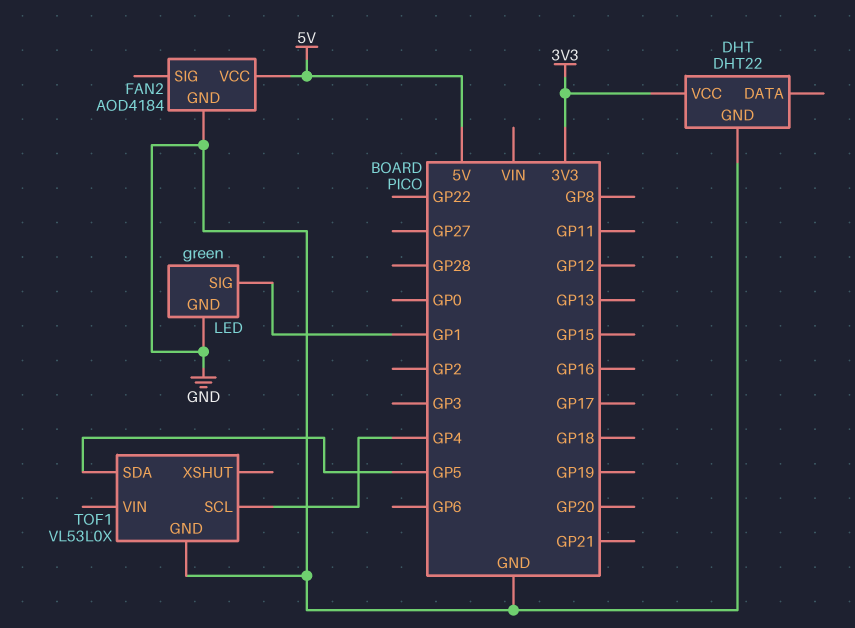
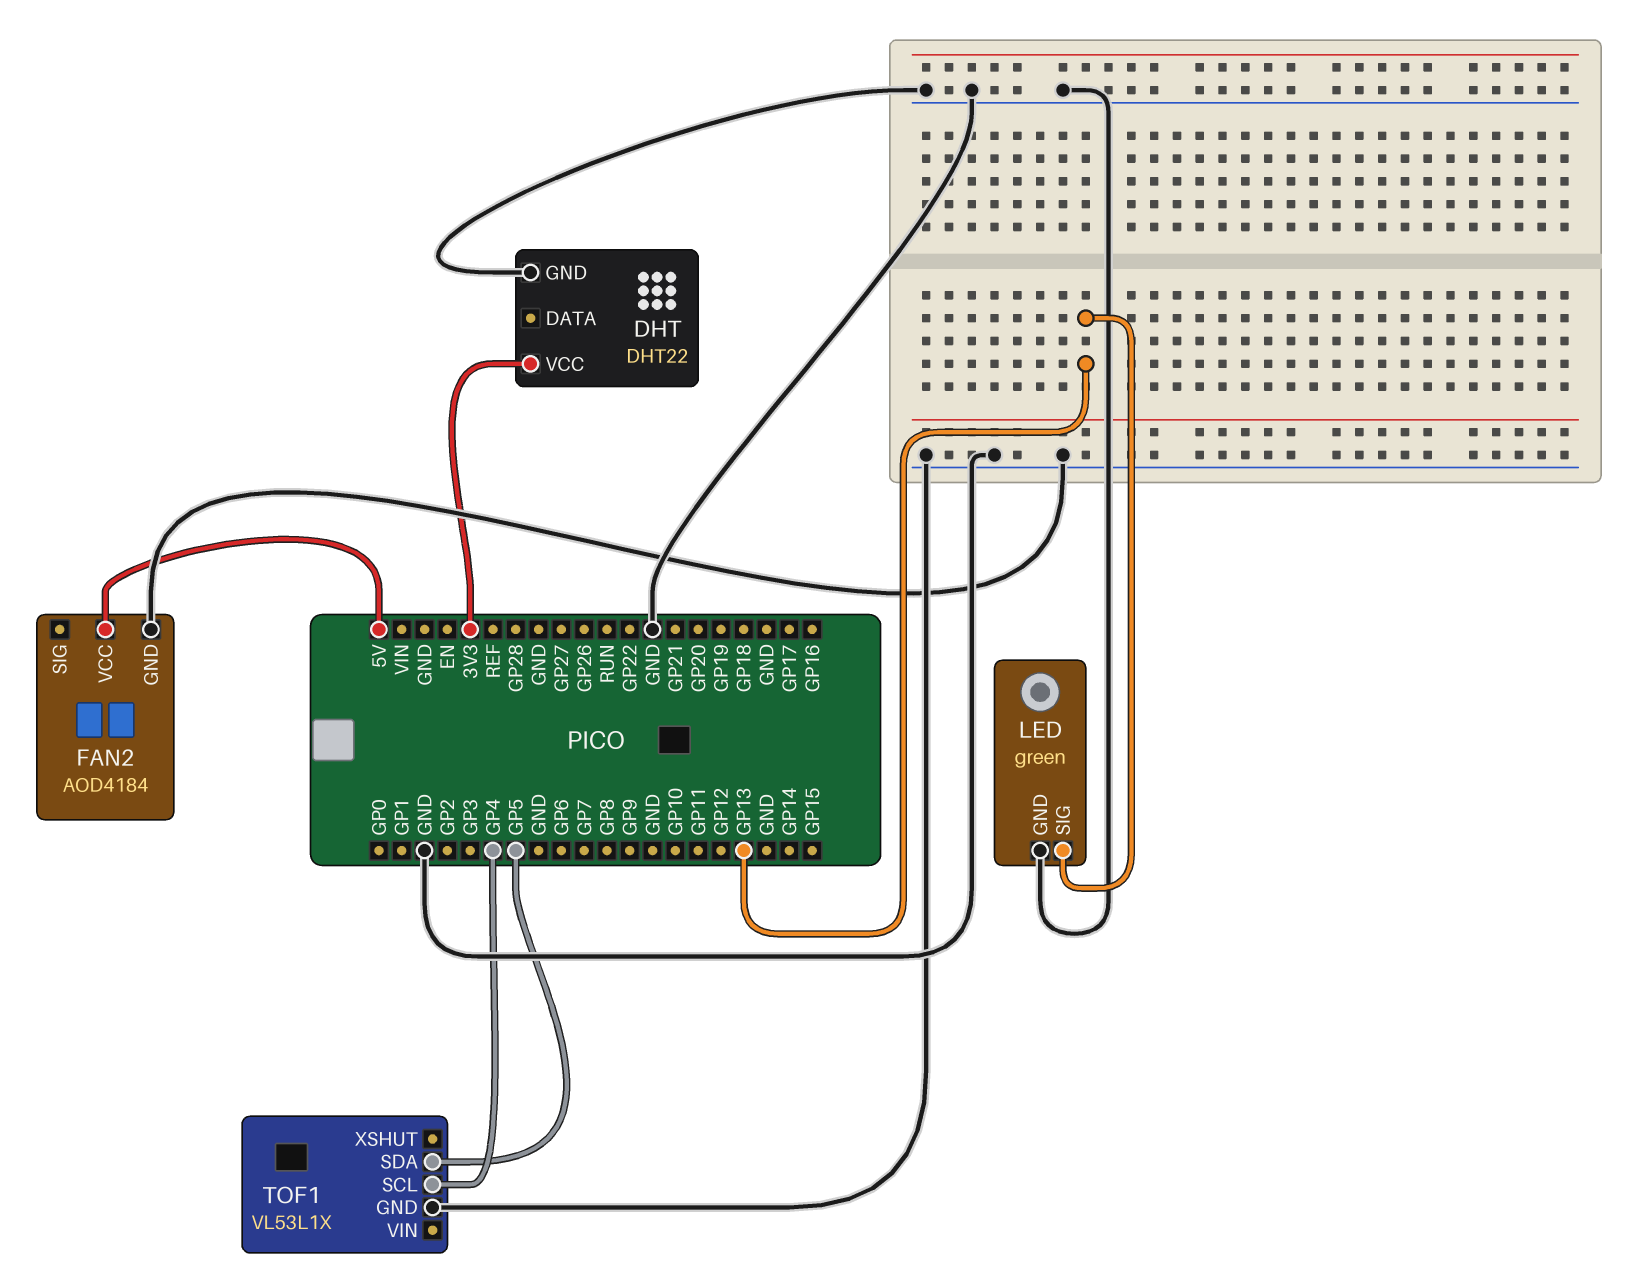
LED pin SIG: GP1 -> GP13
TOF1: VL53L0X -> VL53L1X

